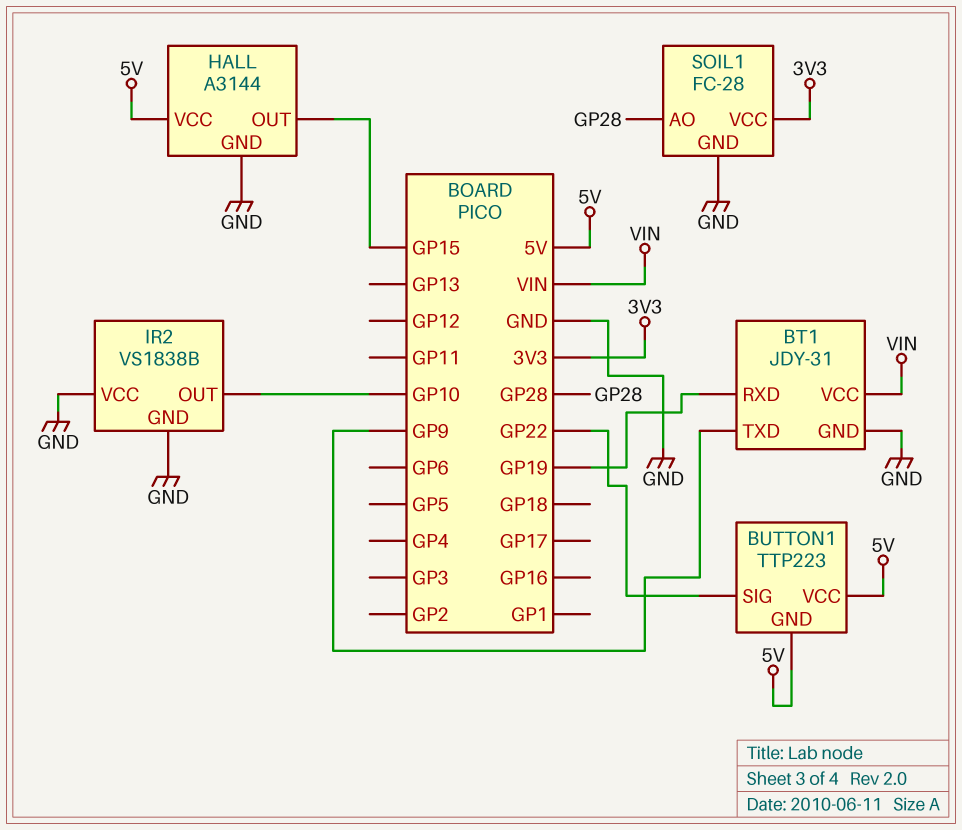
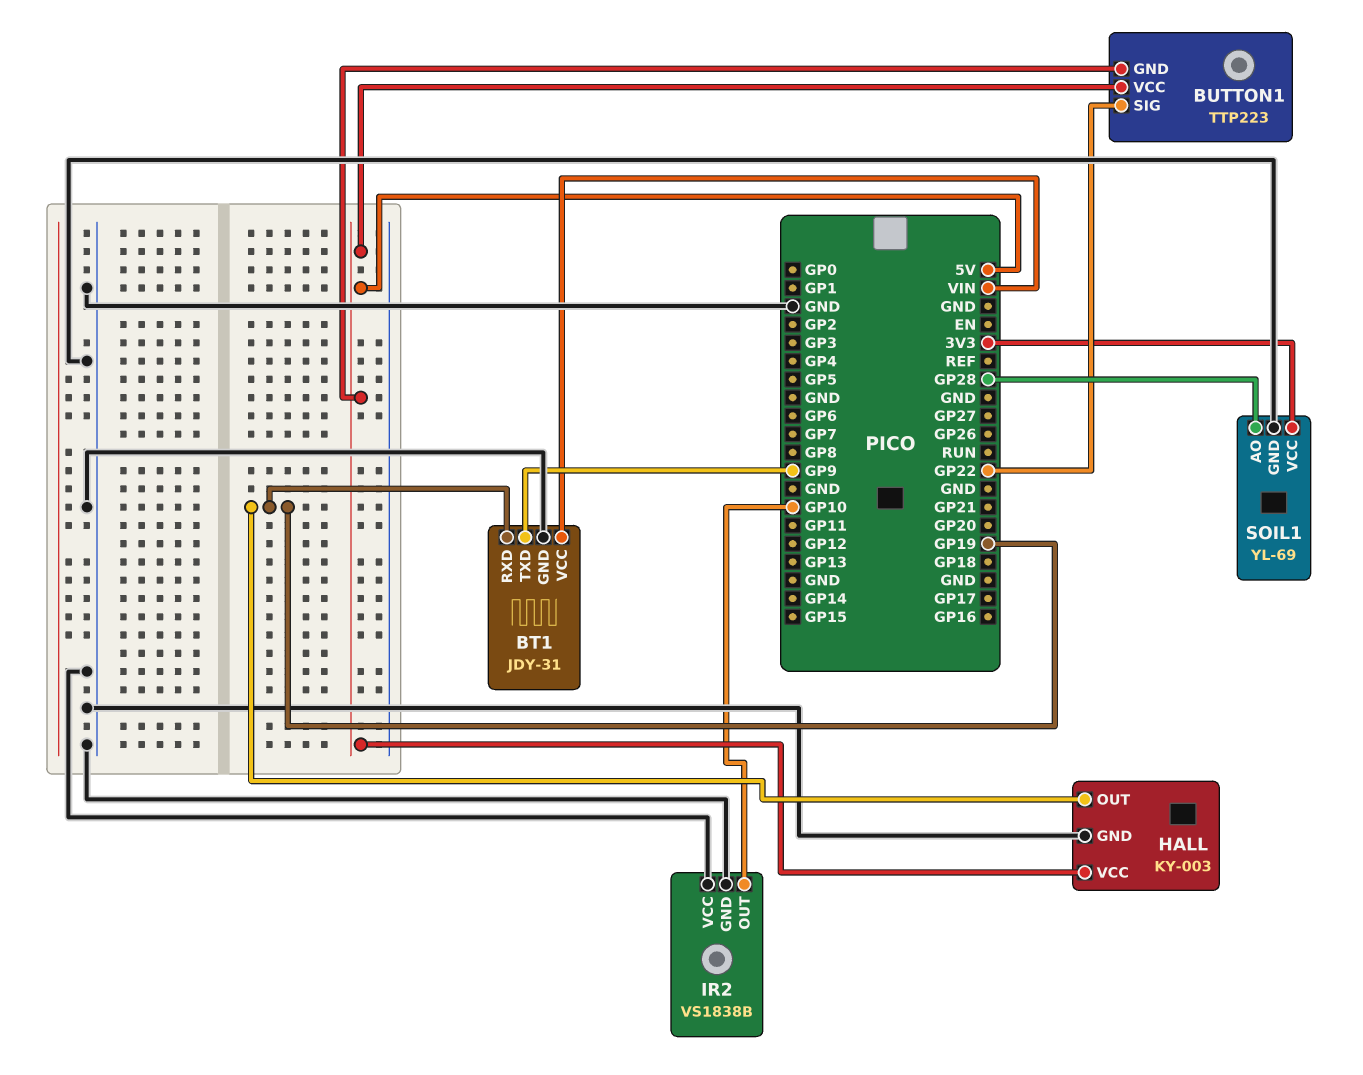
HALL: A3144 -> KY-003
HALL pin OUT: GP15 -> GP19
SOIL1: FC-28 -> YL-69

